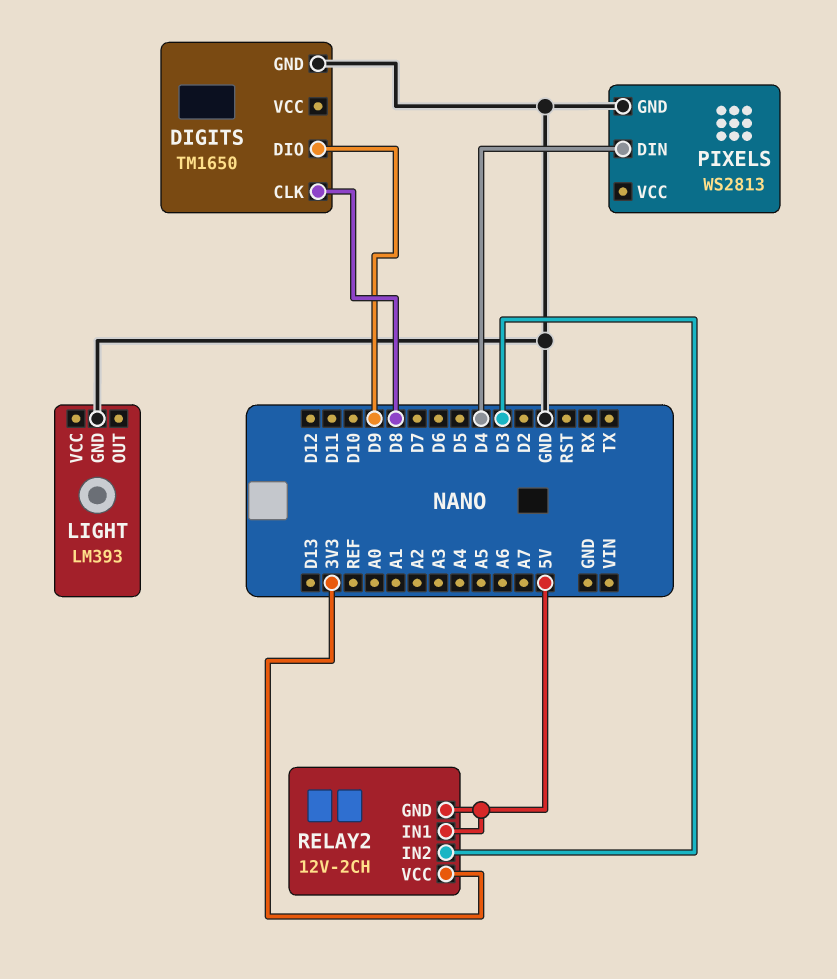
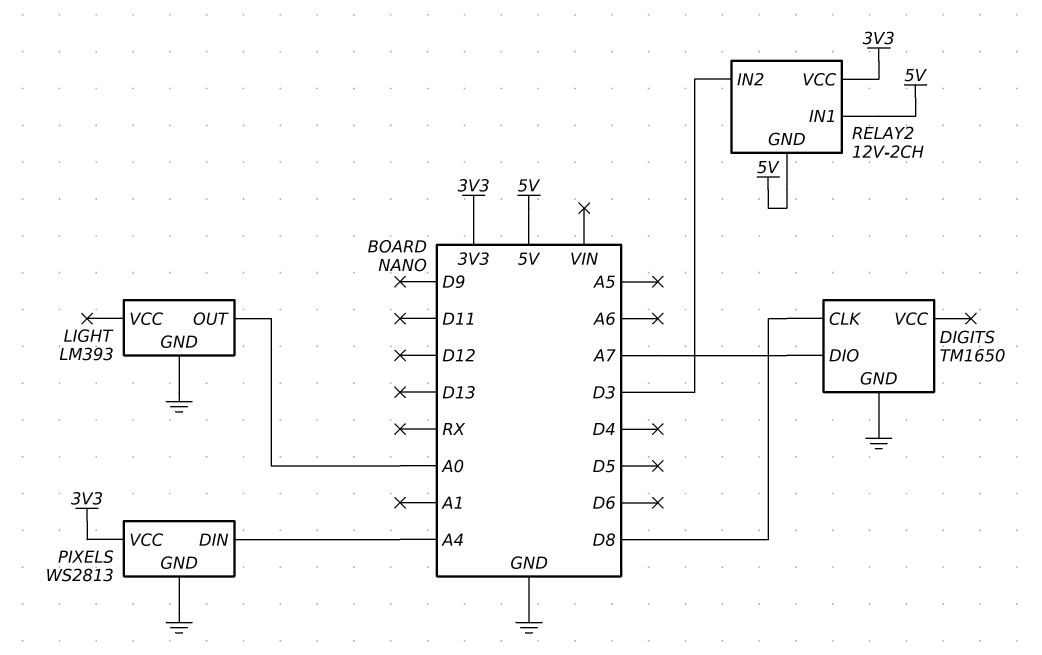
DIGITS pin DIO: D9 -> A7
LIGHT pin OUT: none -> A0
PIXELS pin DIN: D4 -> A4
PIXELS pin VCC: none -> 3V3

